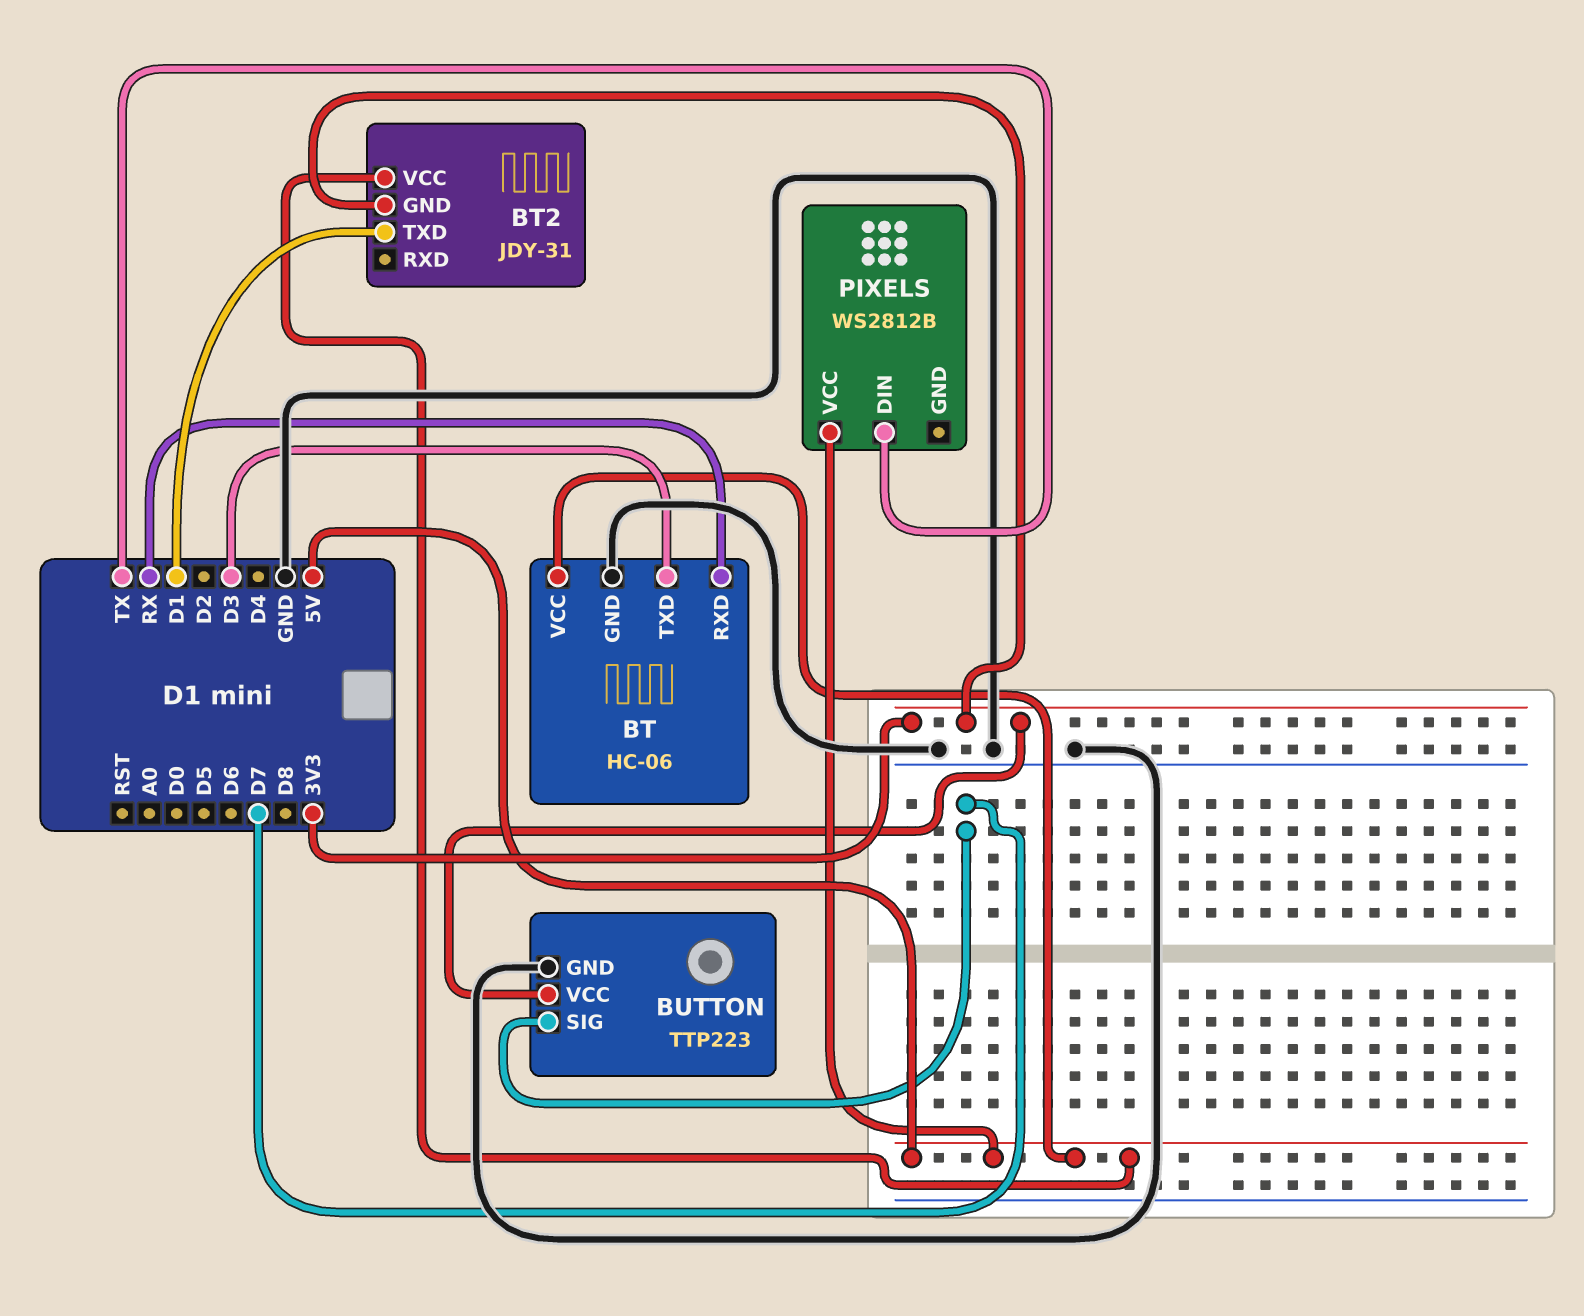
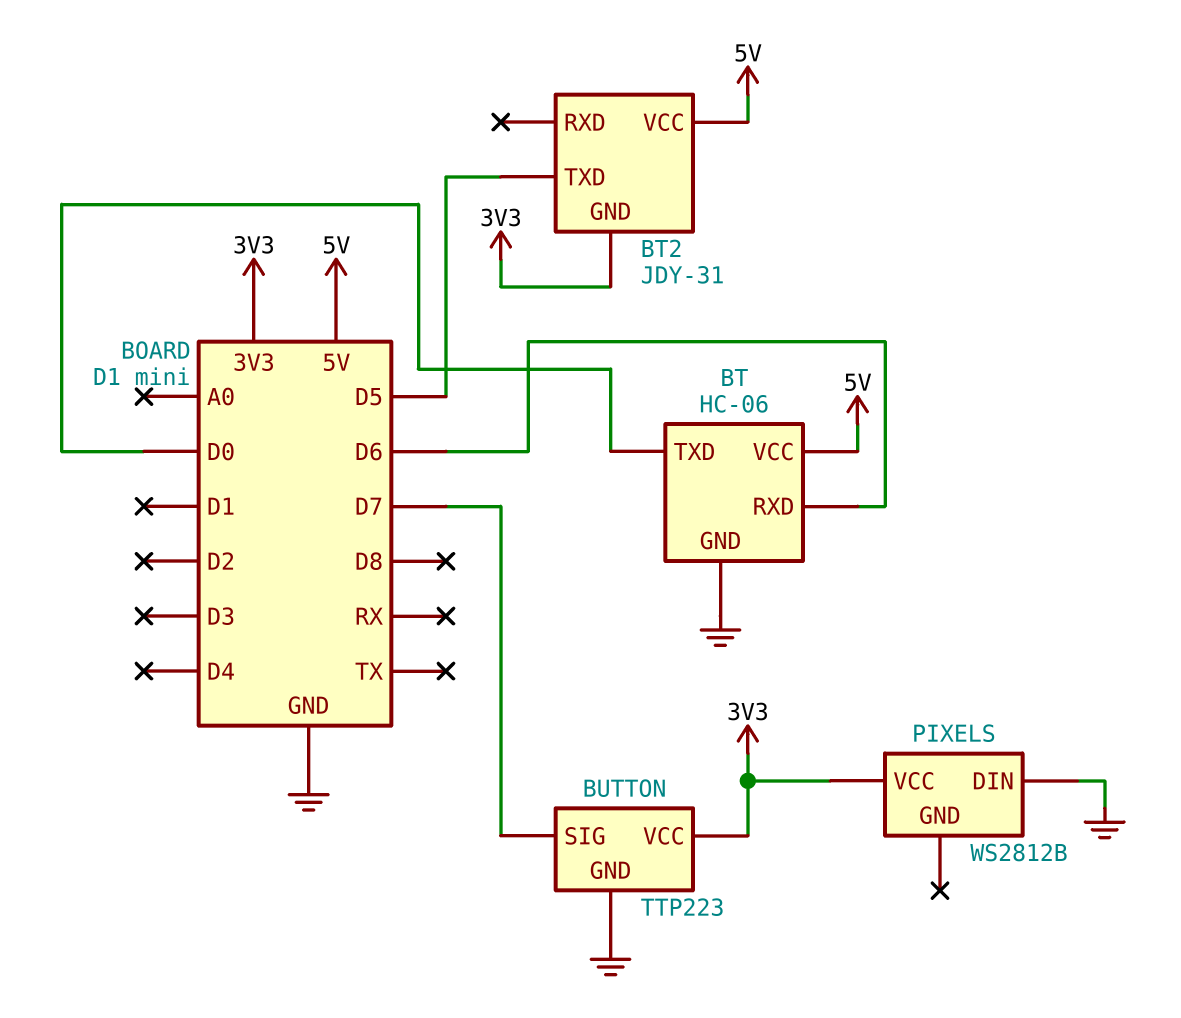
BT pin RXD: RX -> D6
BT pin TXD: D3 -> D0
BT2 pin TXD: D1 -> D5
PIXELS pin DIN: TX -> GND
PIXELS pin VCC: 5V -> 3V3

